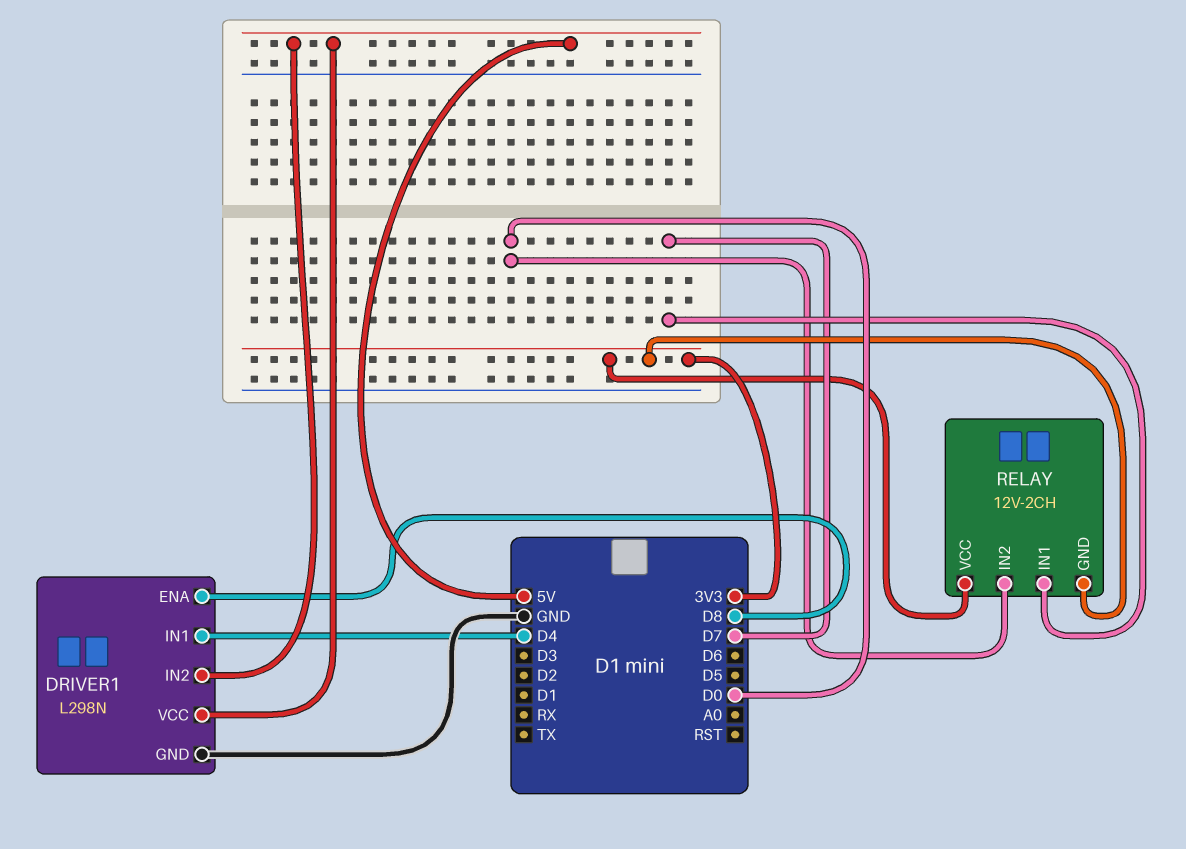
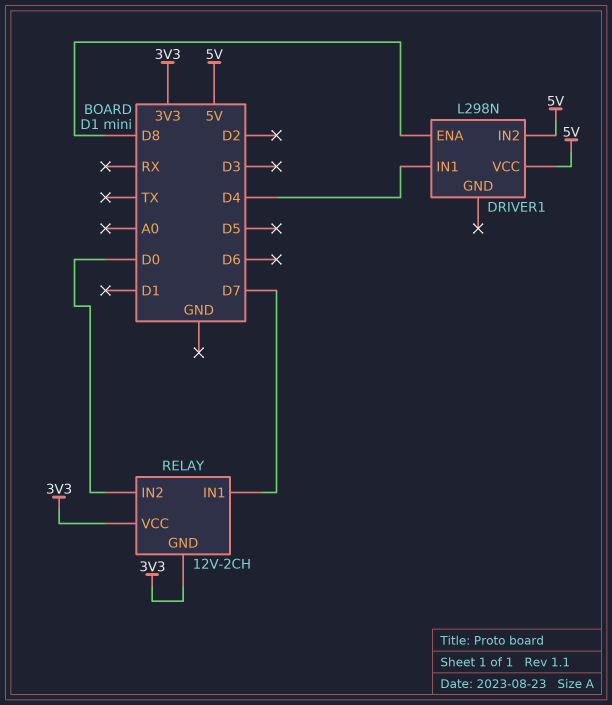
DRIVER1 pin GND: GND -> none

